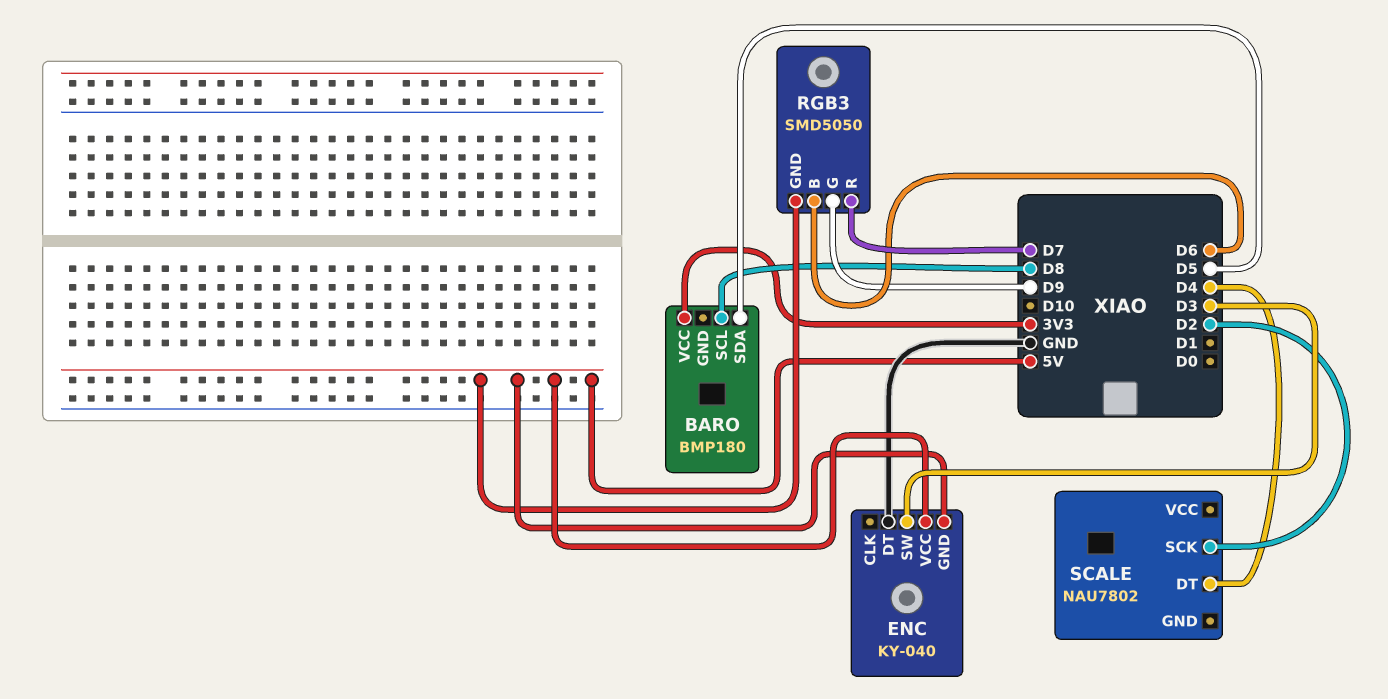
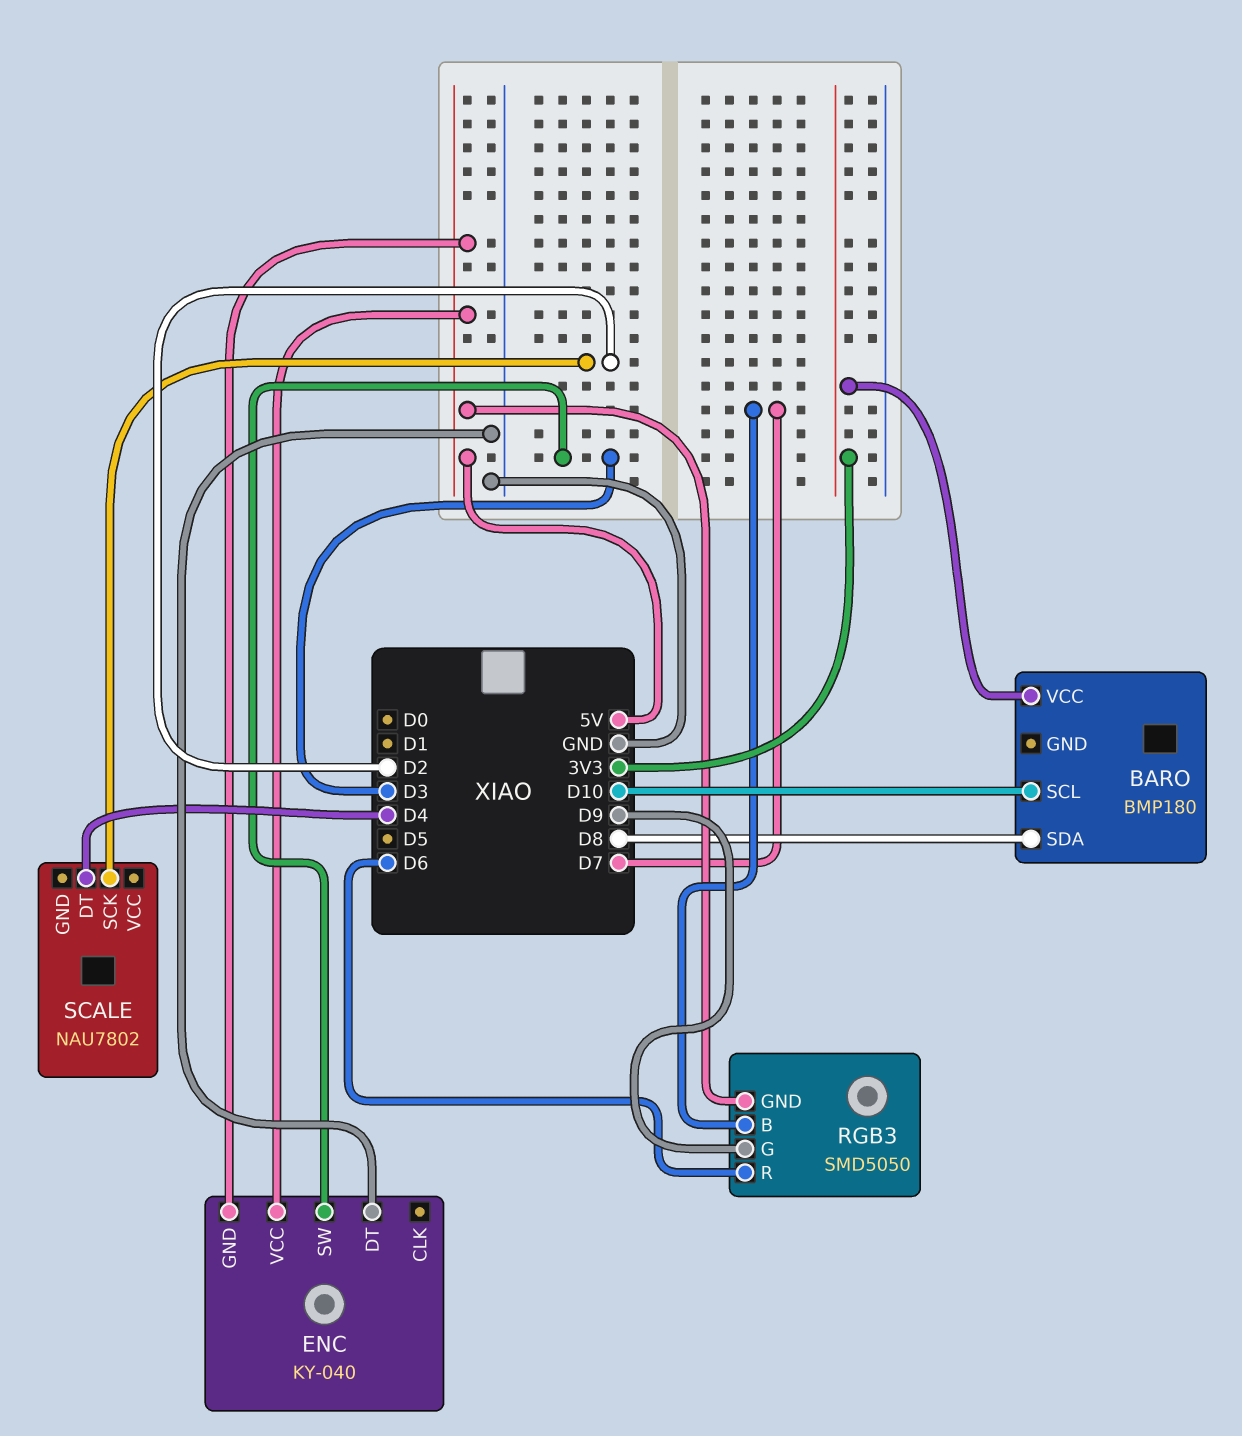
BARO pin SCL: D8 -> D10
BARO pin SDA: D5 -> D8
RGB3 pin B: D6 -> D7
RGB3 pin R: D7 -> D6

